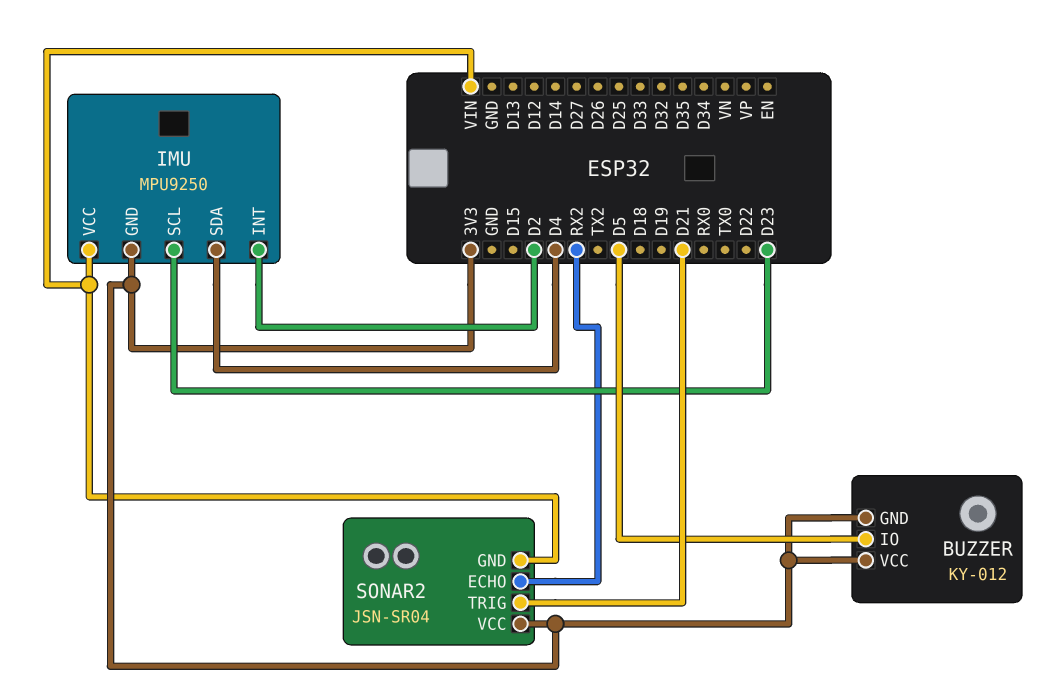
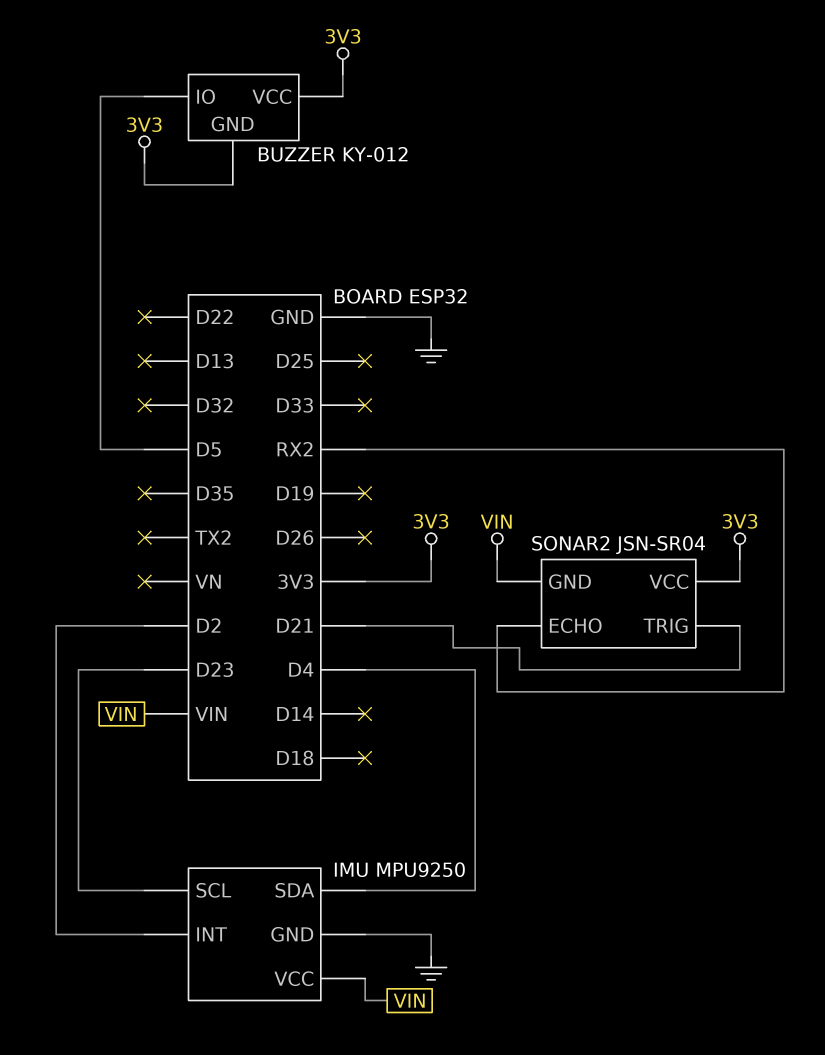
IMU pin GND: 3V3 -> GND

